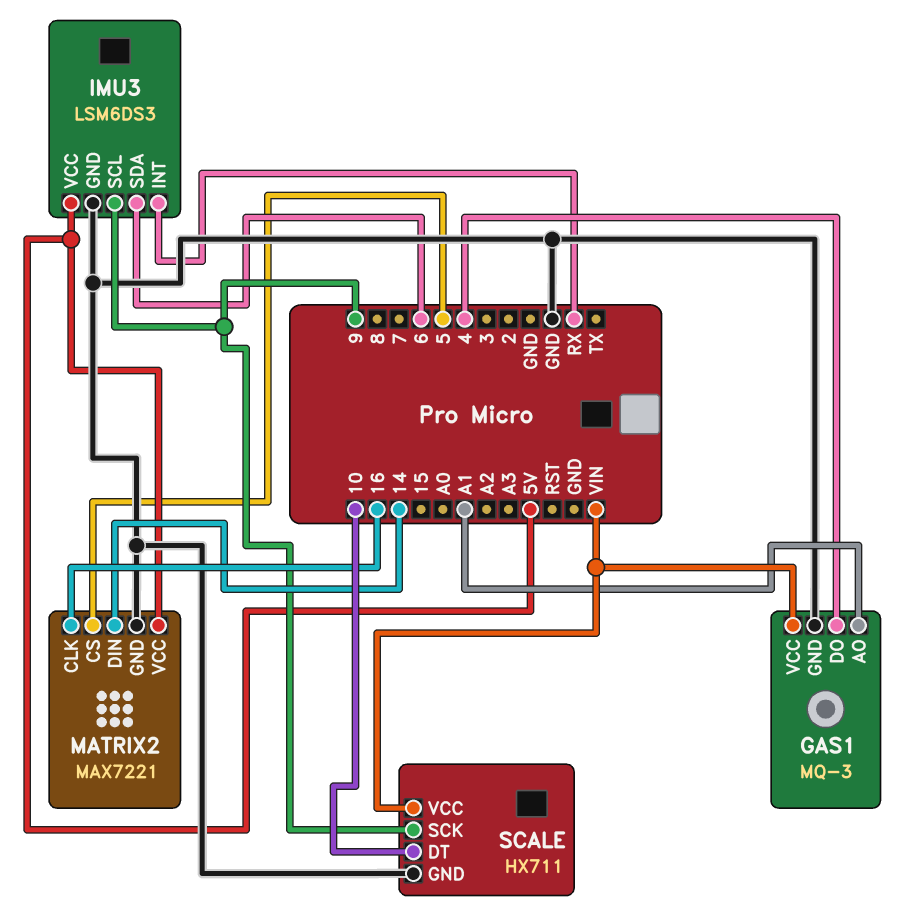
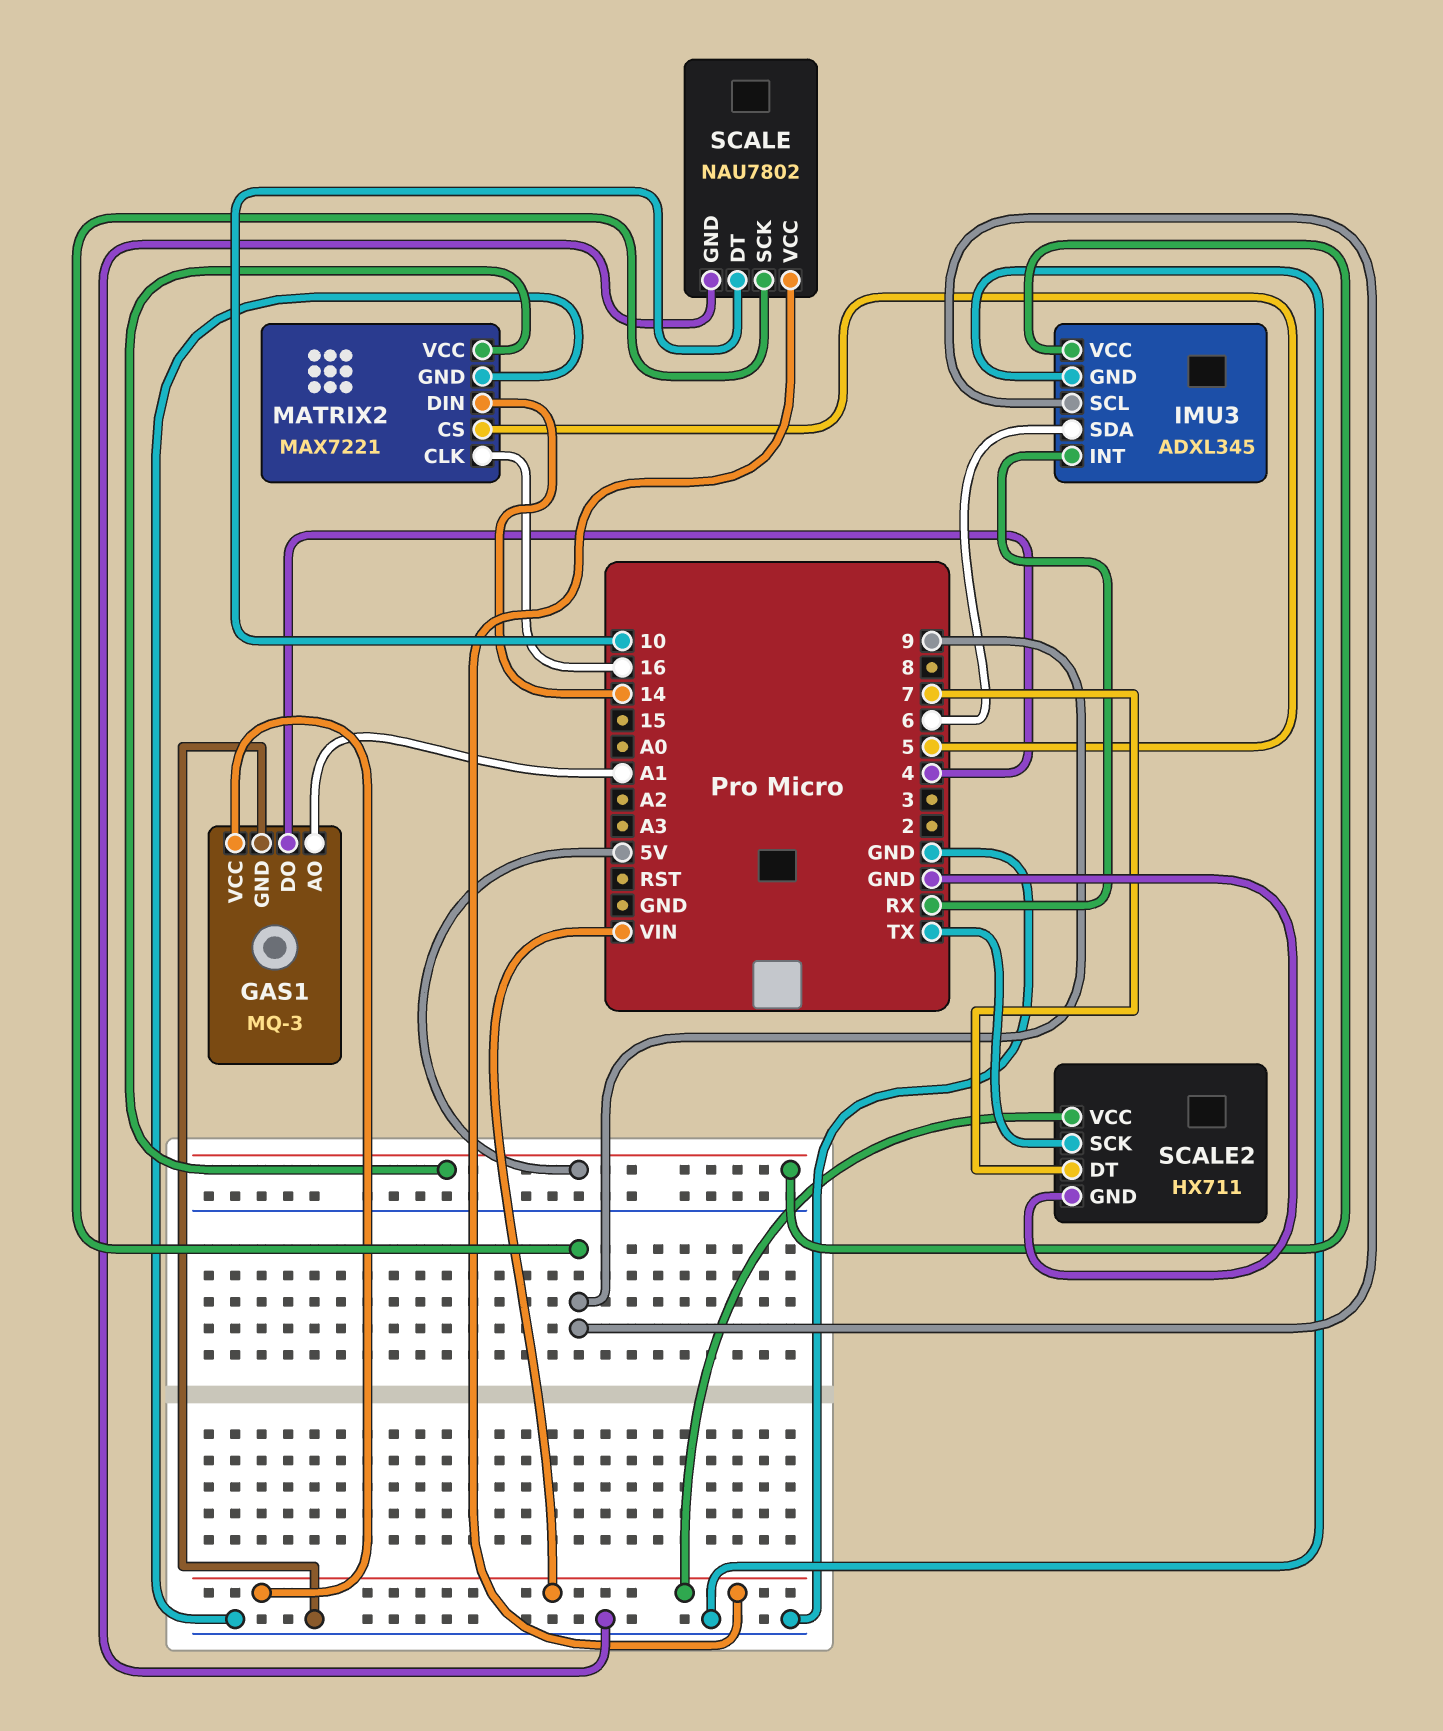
IMU3: LSM6DS3 -> ADXL345
SCALE: HX711 -> NAU7802
SCALE2: none -> HX711
SCALE2 pin DT: none -> 7
SCALE2 pin GND: none -> GND
SCALE2 pin SCK: none -> TX
SCALE2 pin VCC: none -> VIN

